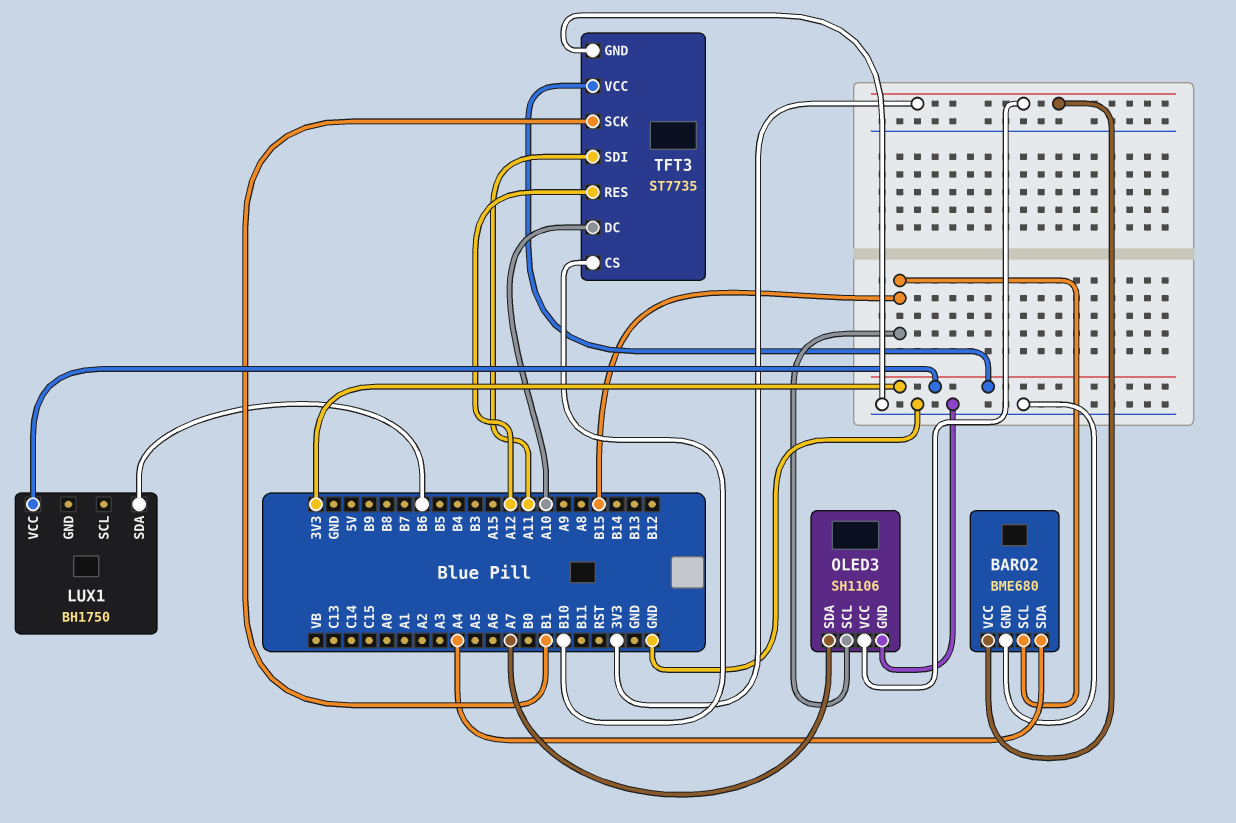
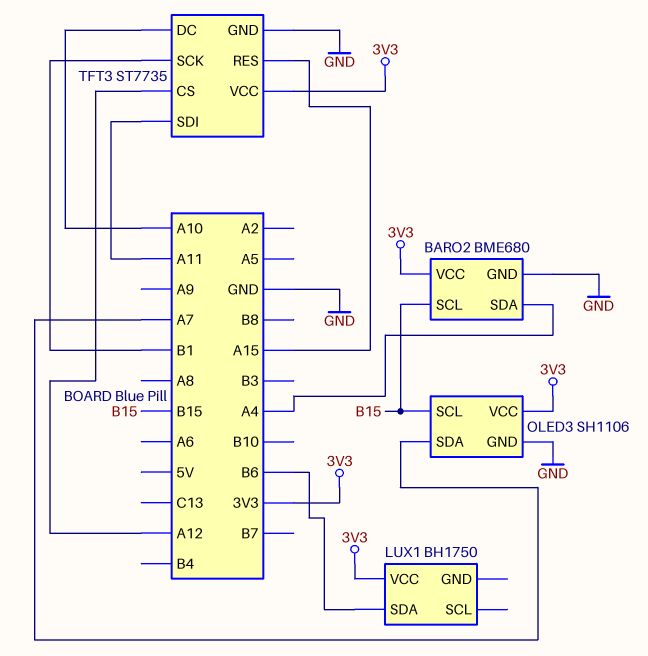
TFT3 pin CS: B10 -> A12
TFT3 pin RES: A12 -> A15

